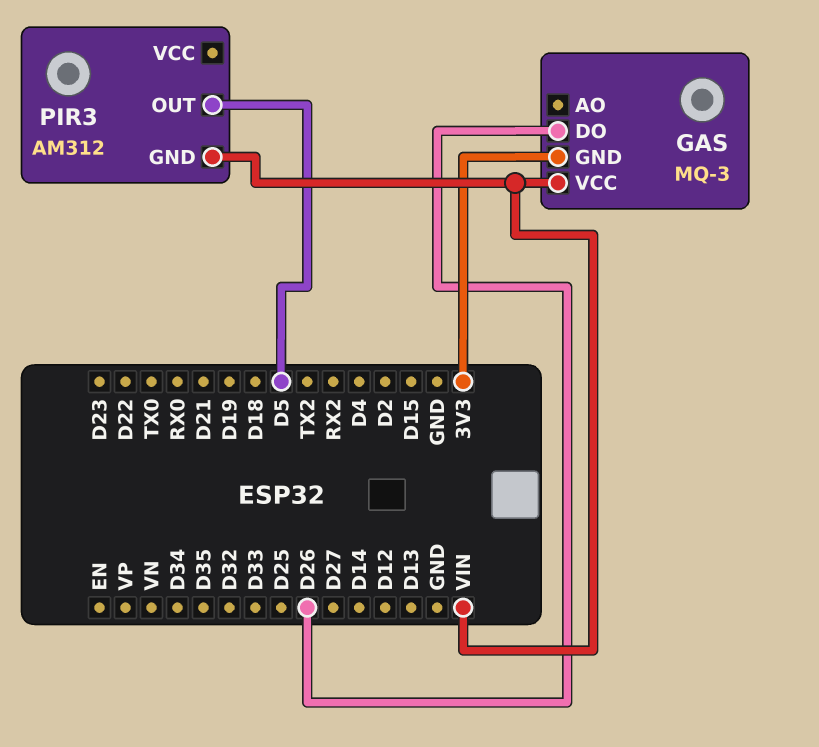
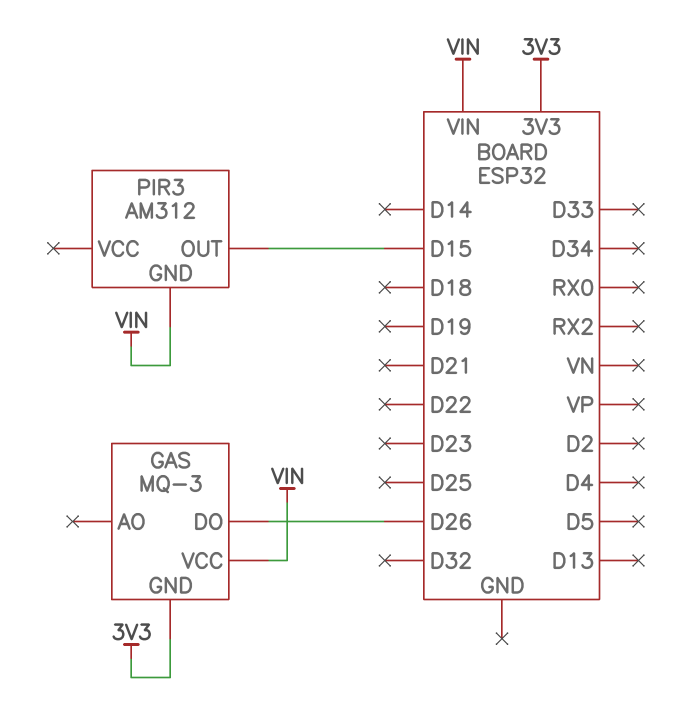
PIR3 pin OUT: D5 -> D15

